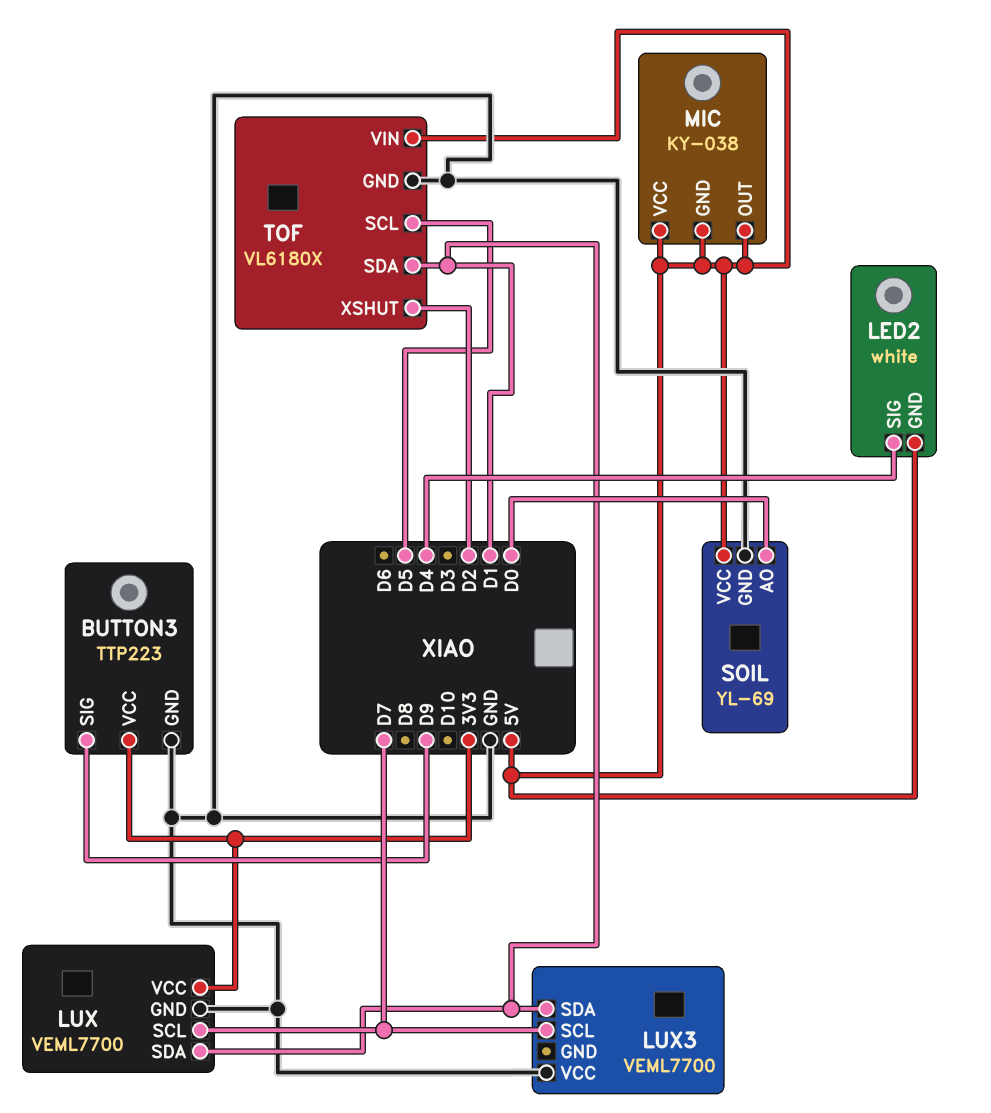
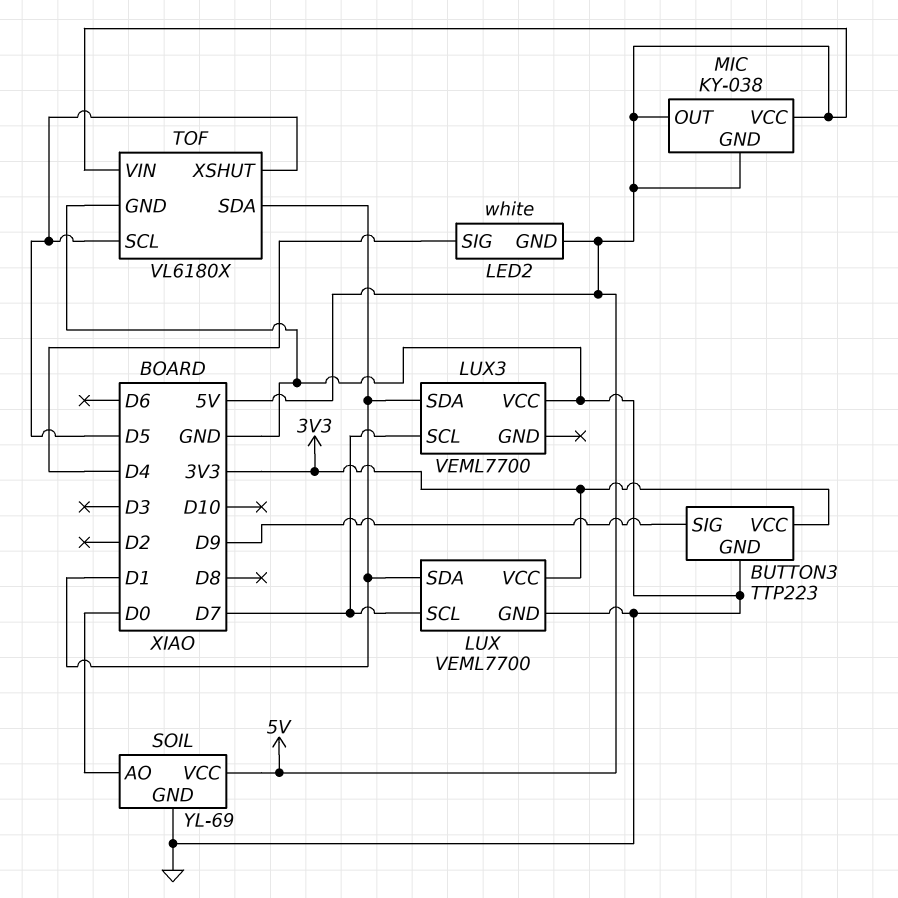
TOF pin XSHUT: D2 -> D5

